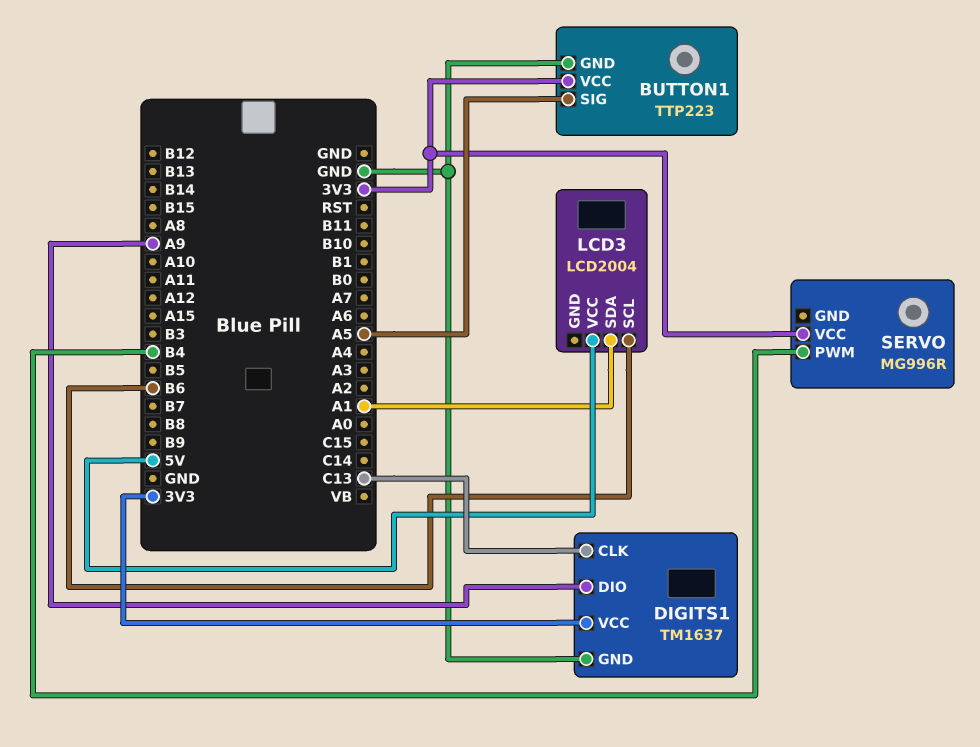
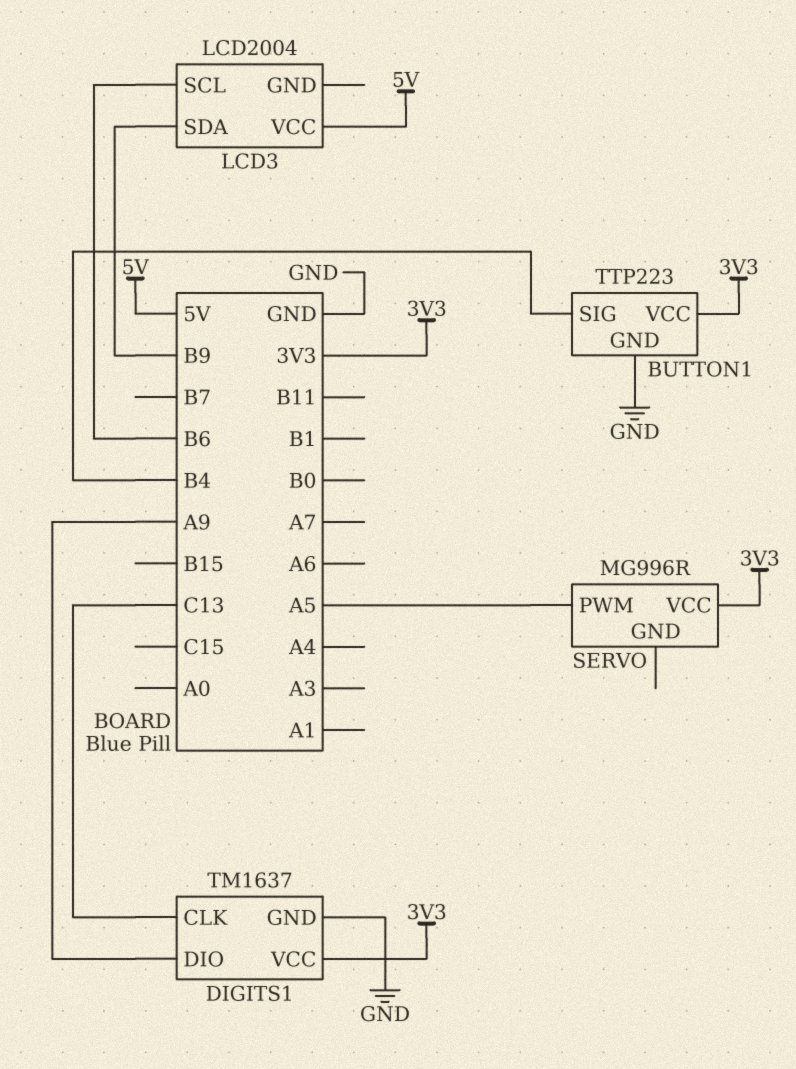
BUTTON1 pin SIG: A5 -> B4
LCD3 pin SDA: A1 -> B9
SERVO pin PWM: B4 -> A5

